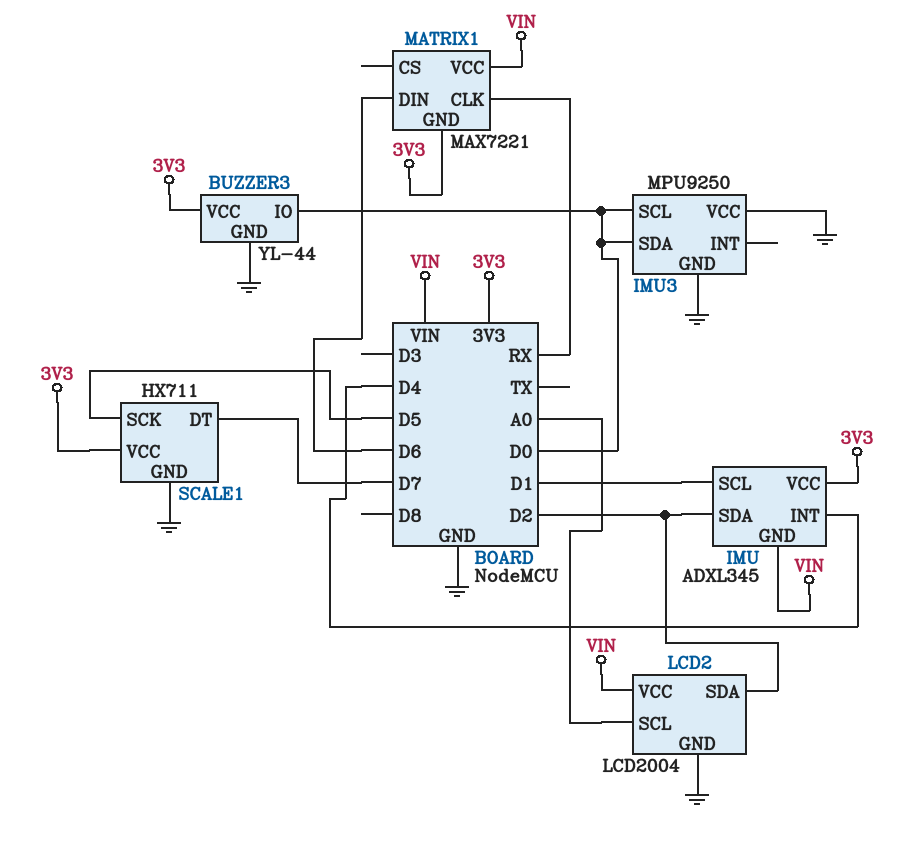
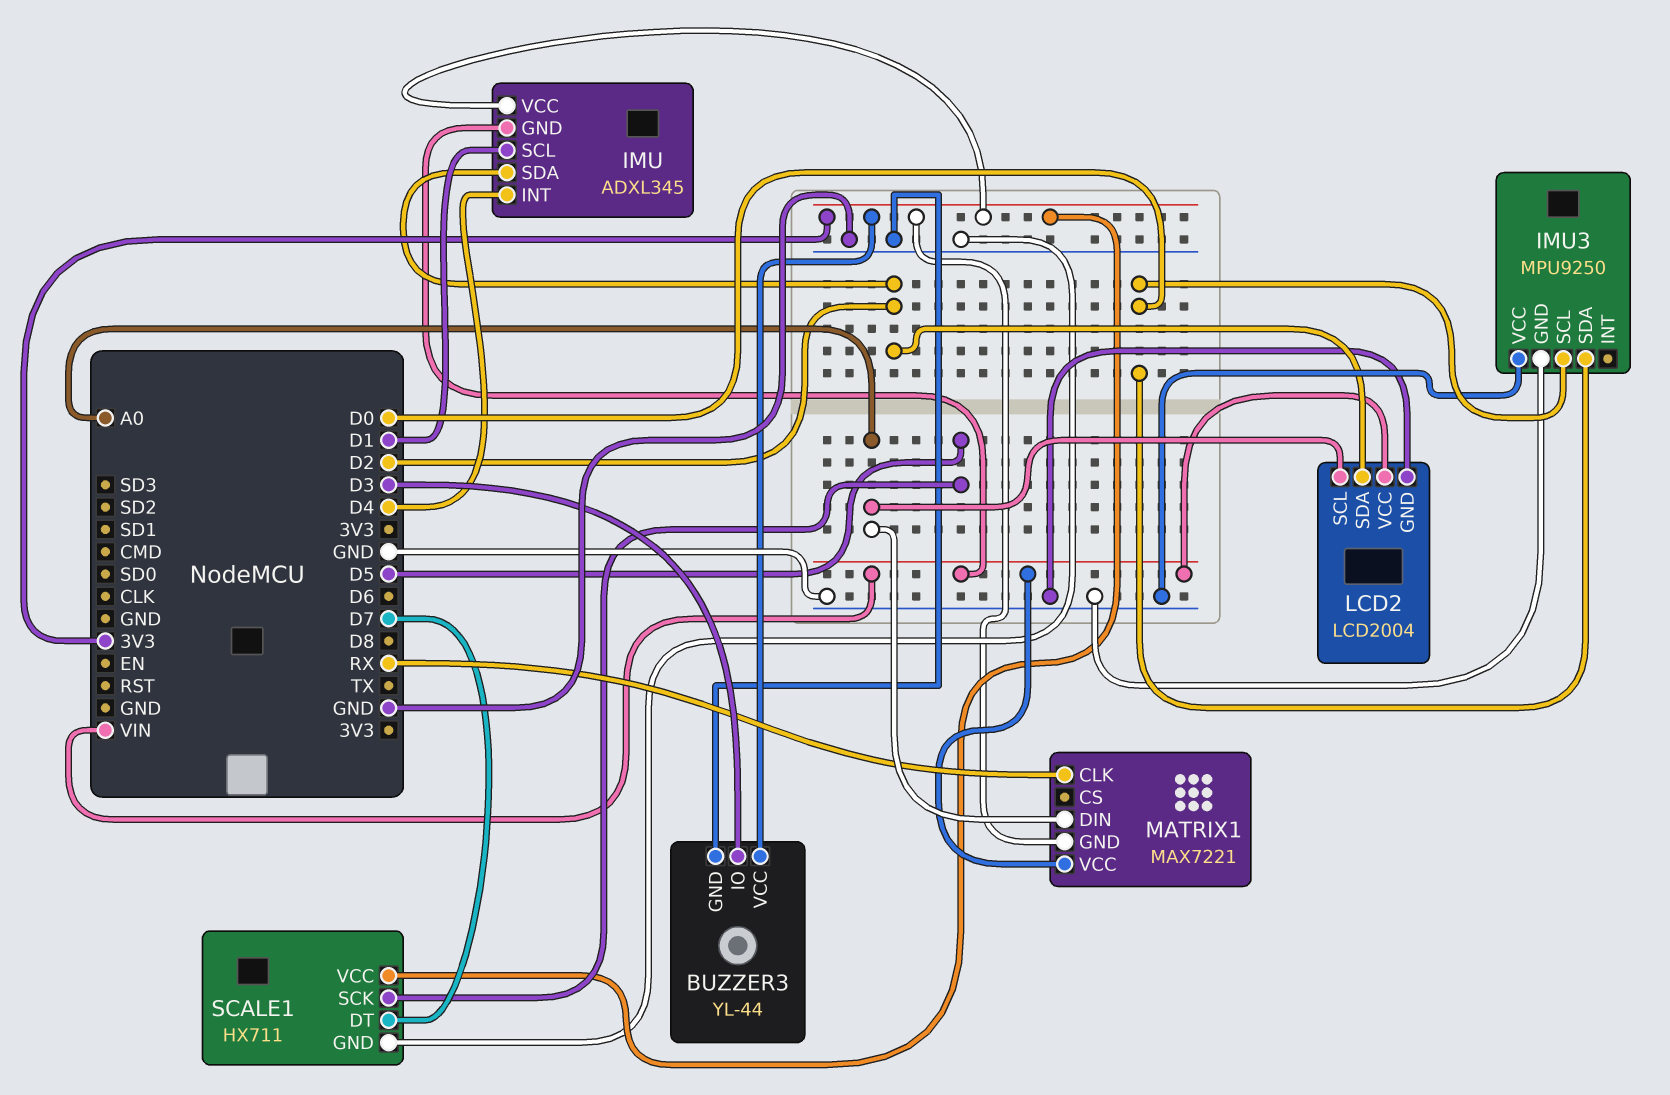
BUZZER3 pin IO: D0 -> D3
MATRIX1 pin DIN: D6 -> A0

